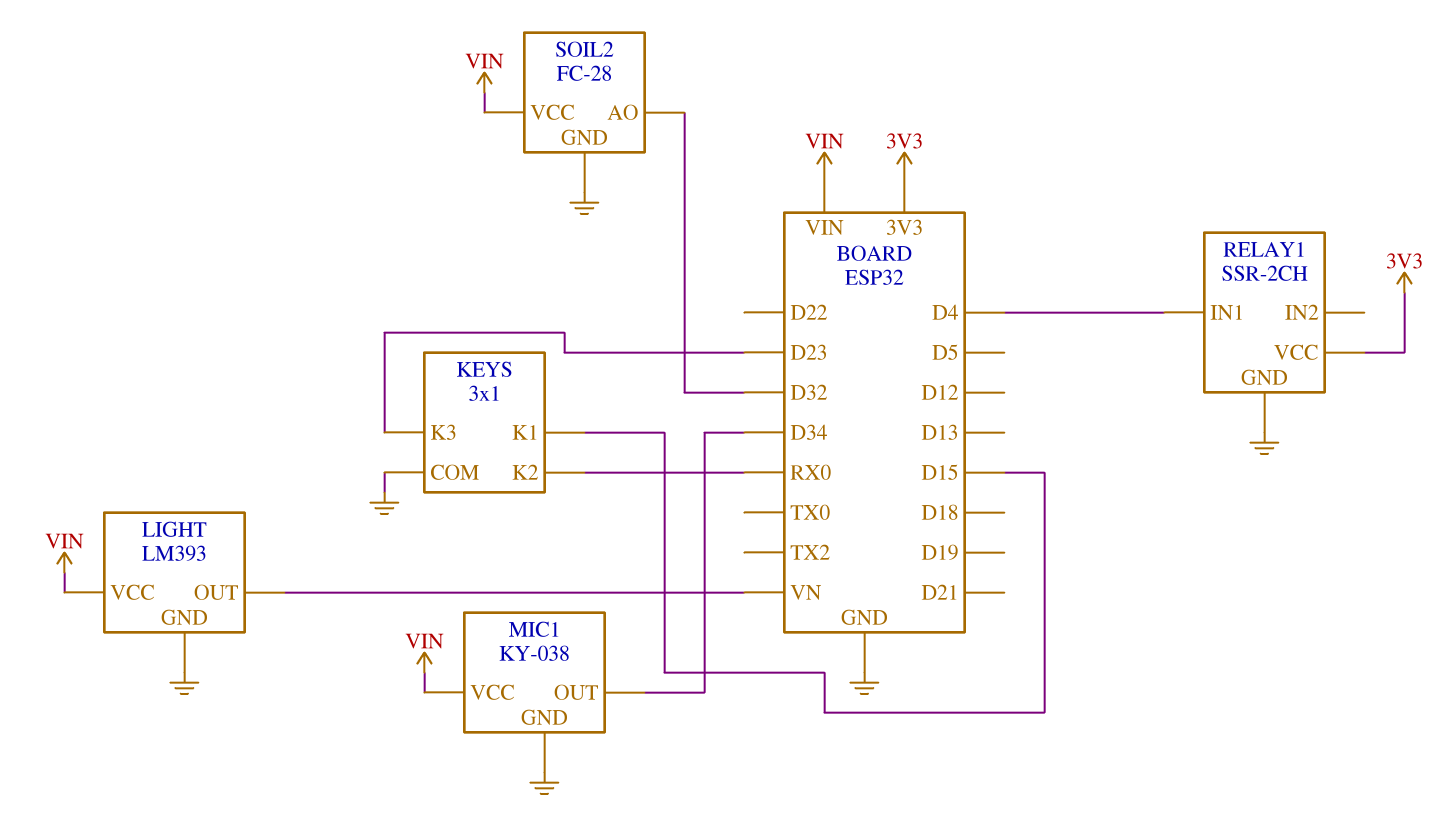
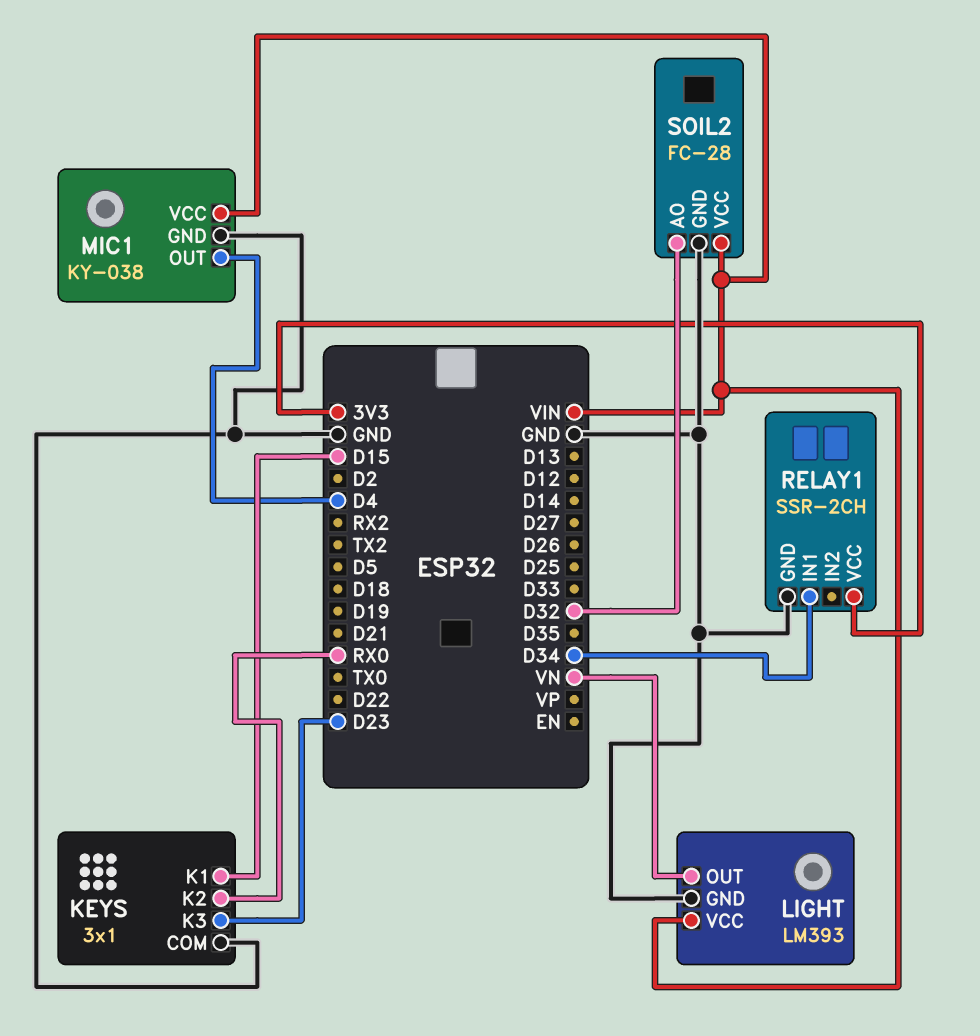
MIC1 pin OUT: D34 -> D4
RELAY1 pin IN1: D4 -> D34

